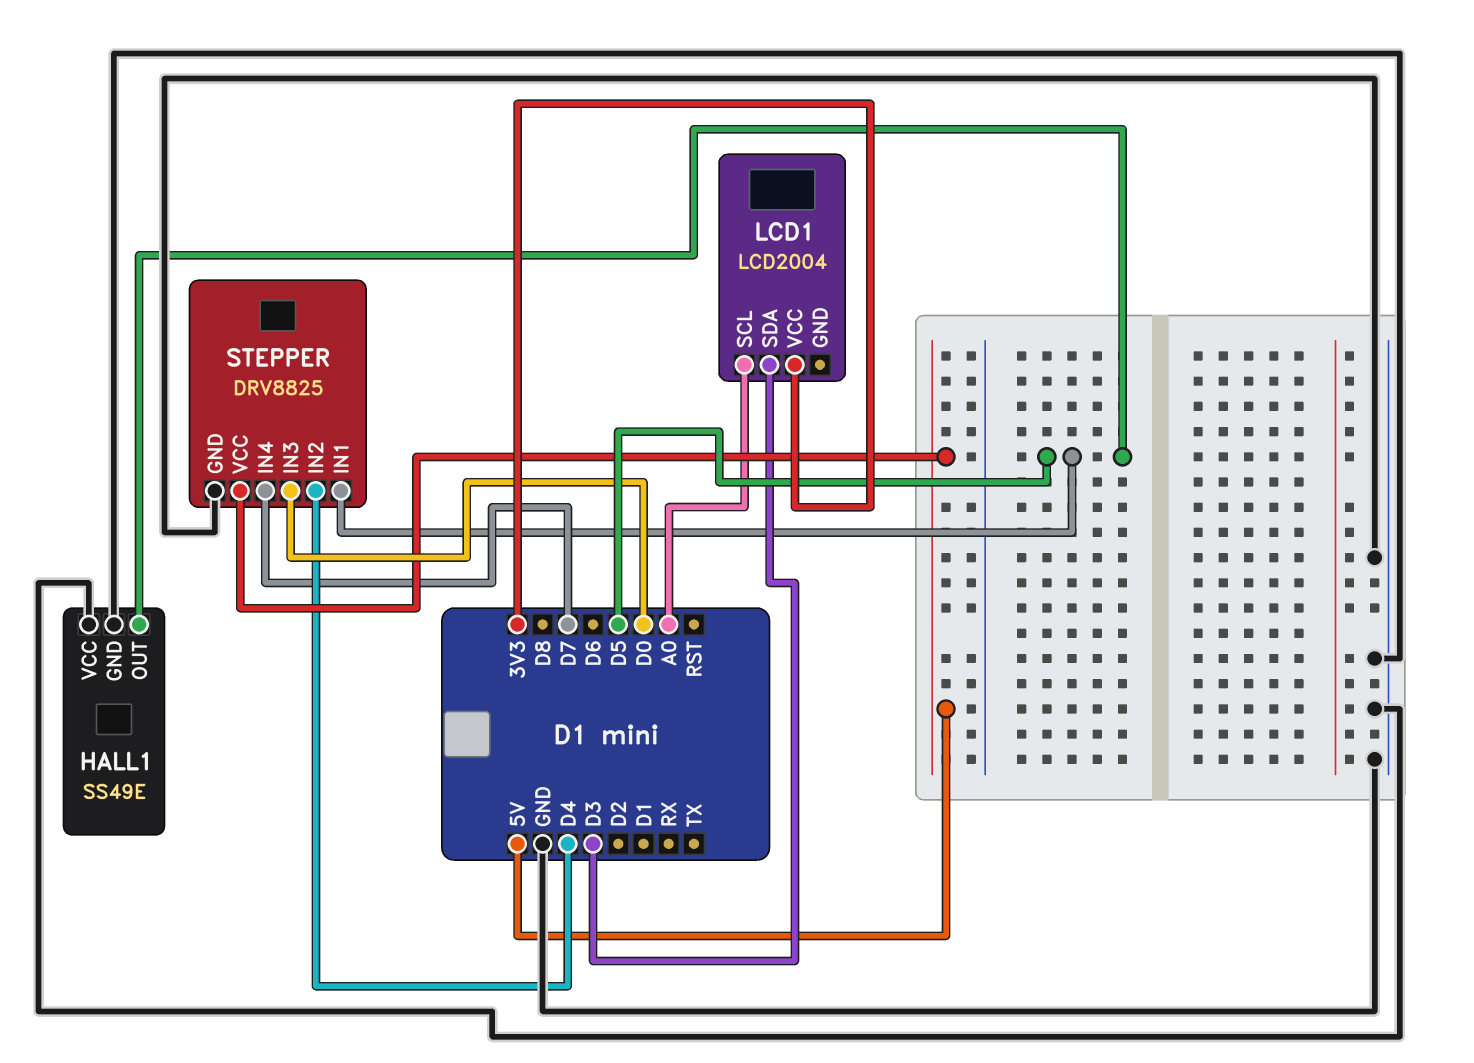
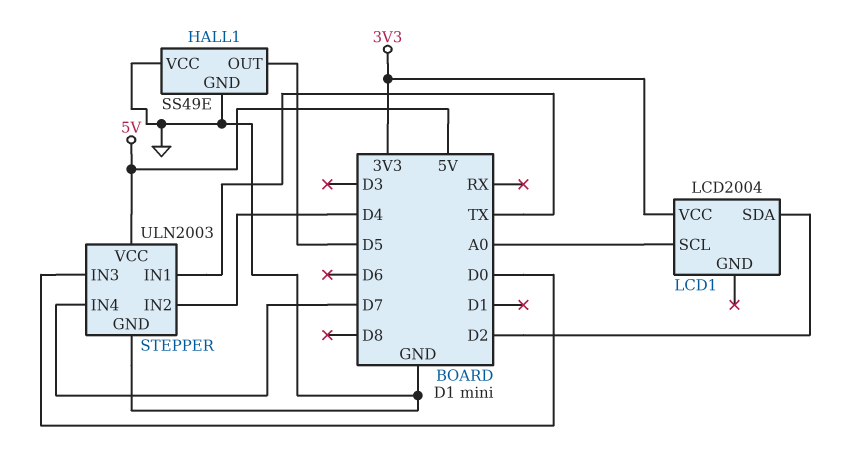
LCD1 pin SDA: D3 -> D2
STEPPER: DRV8825 -> ULN2003
STEPPER pin IN1: D5 -> TX

